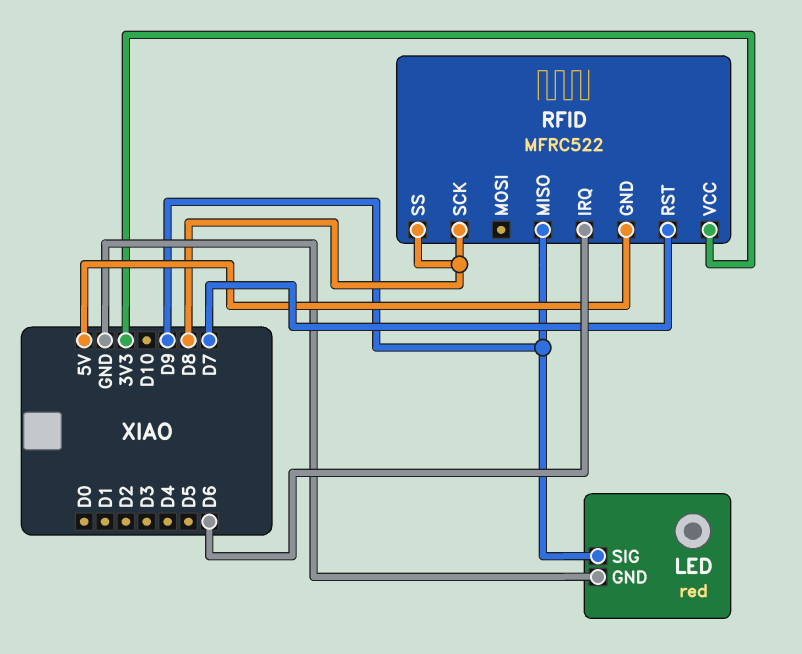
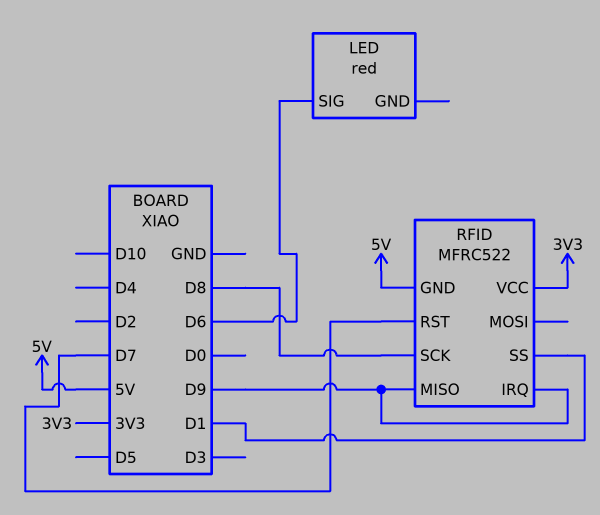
LED pin GND: GND -> none
LED pin SIG: D9 -> D6
RFID pin IRQ: D6 -> D9
RFID pin SS: D8 -> D1

